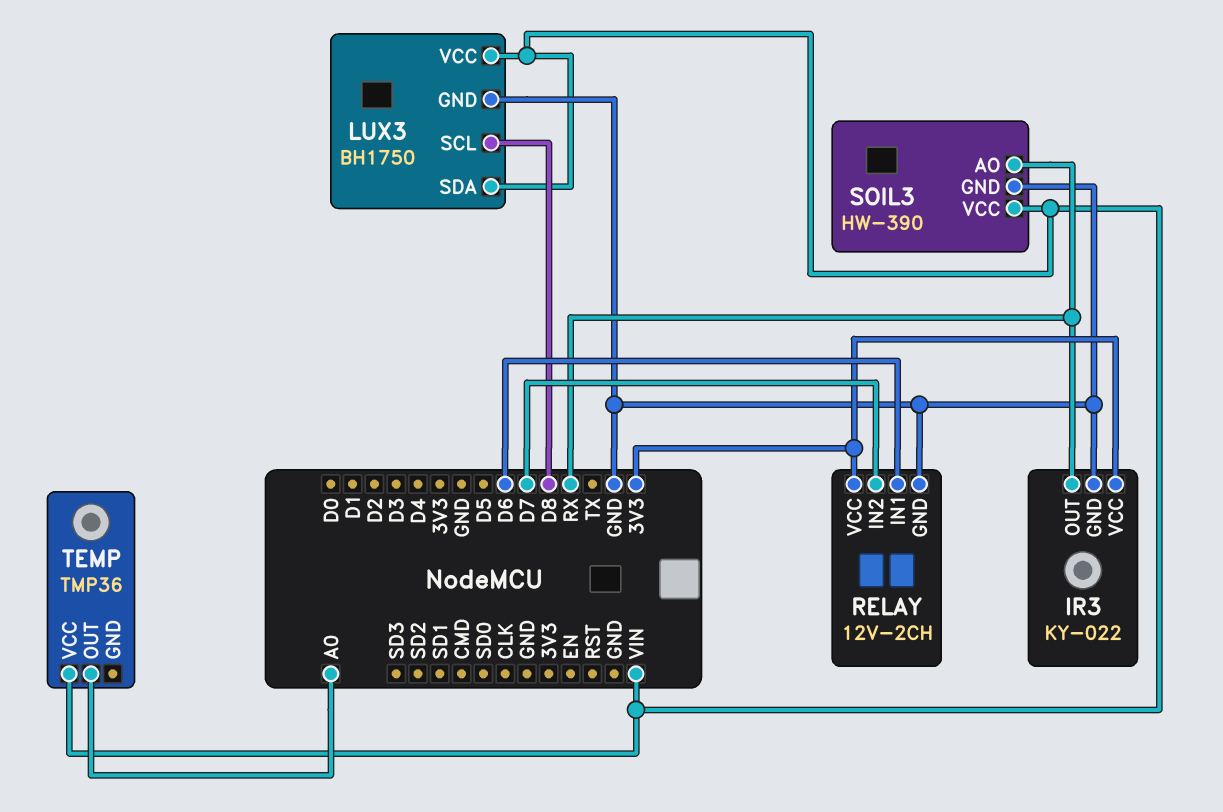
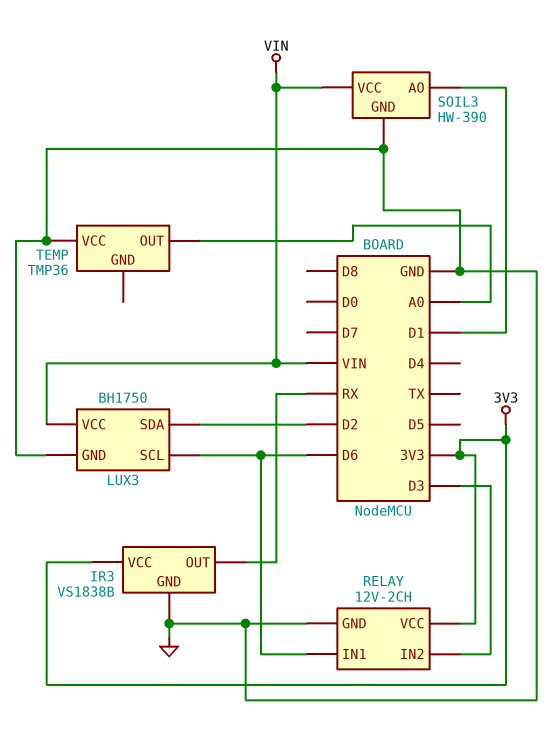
IR3: KY-022 -> VS1838B
LUX3 pin SCL: D8 -> D6
LUX3 pin SDA: VIN -> D2
RELAY pin IN2: D7 -> D3
SOIL3 pin AO: RX -> D1
TEMP pin VCC: VIN -> GND

